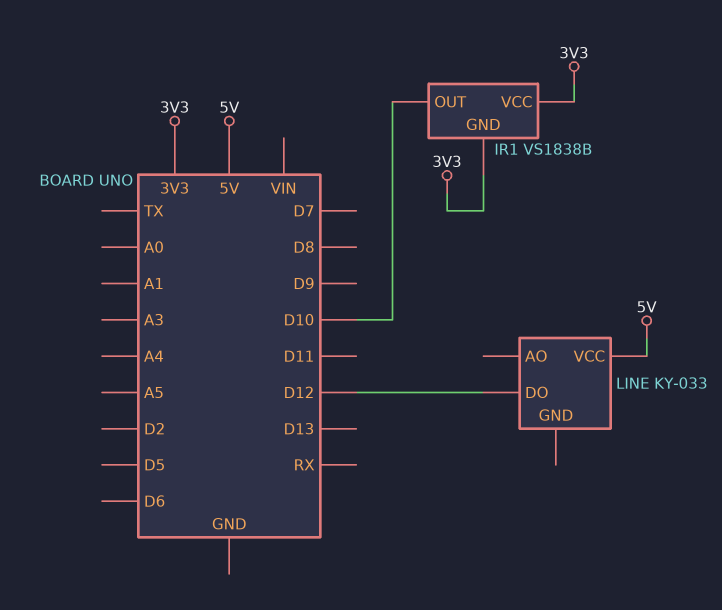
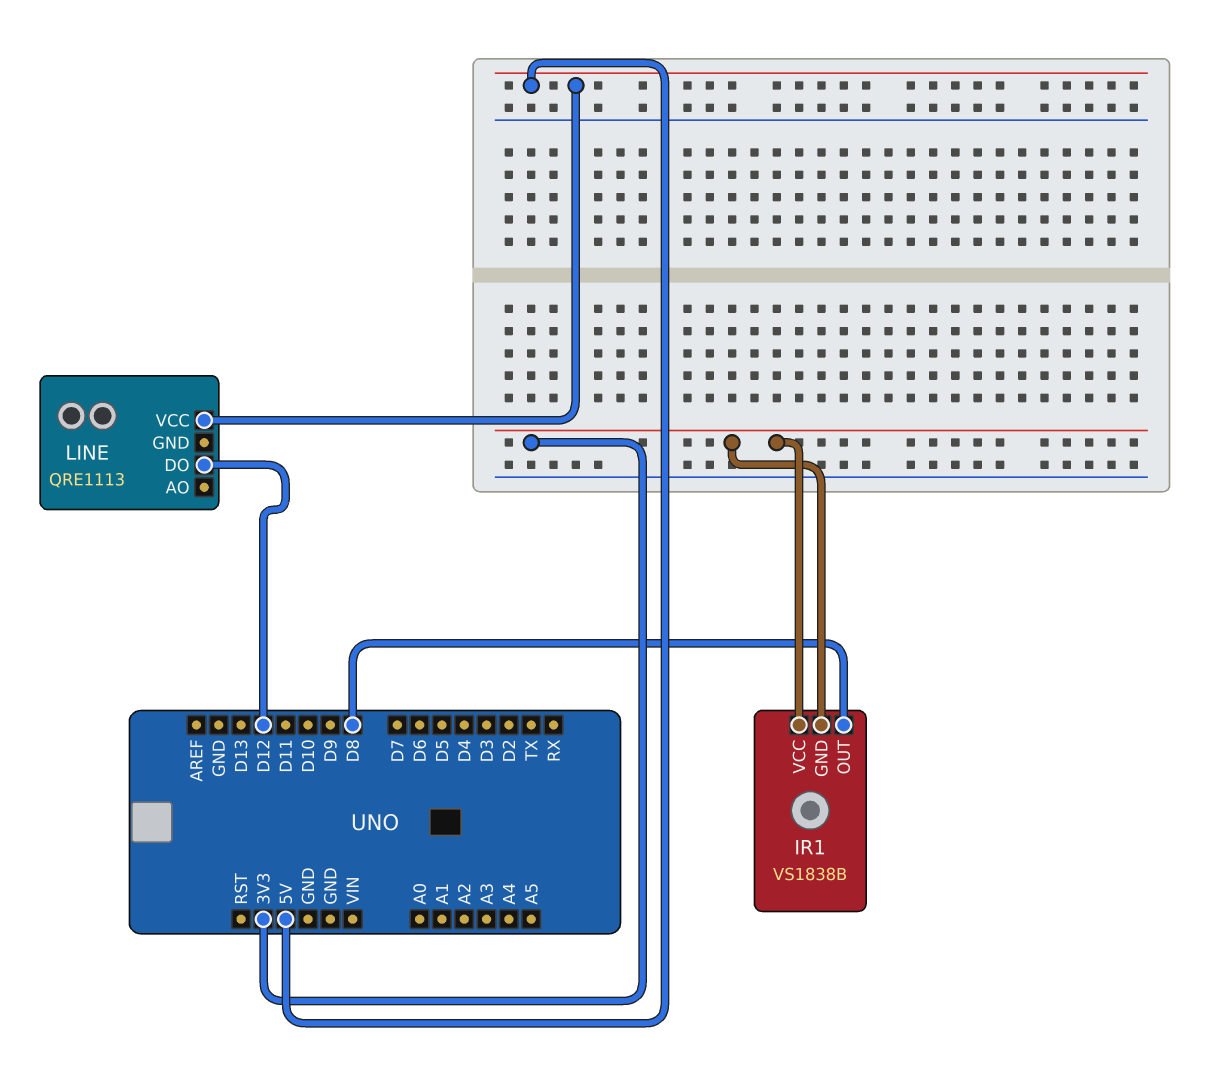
IR1 pin OUT: D10 -> D8
LINE: KY-033 -> QRE1113

